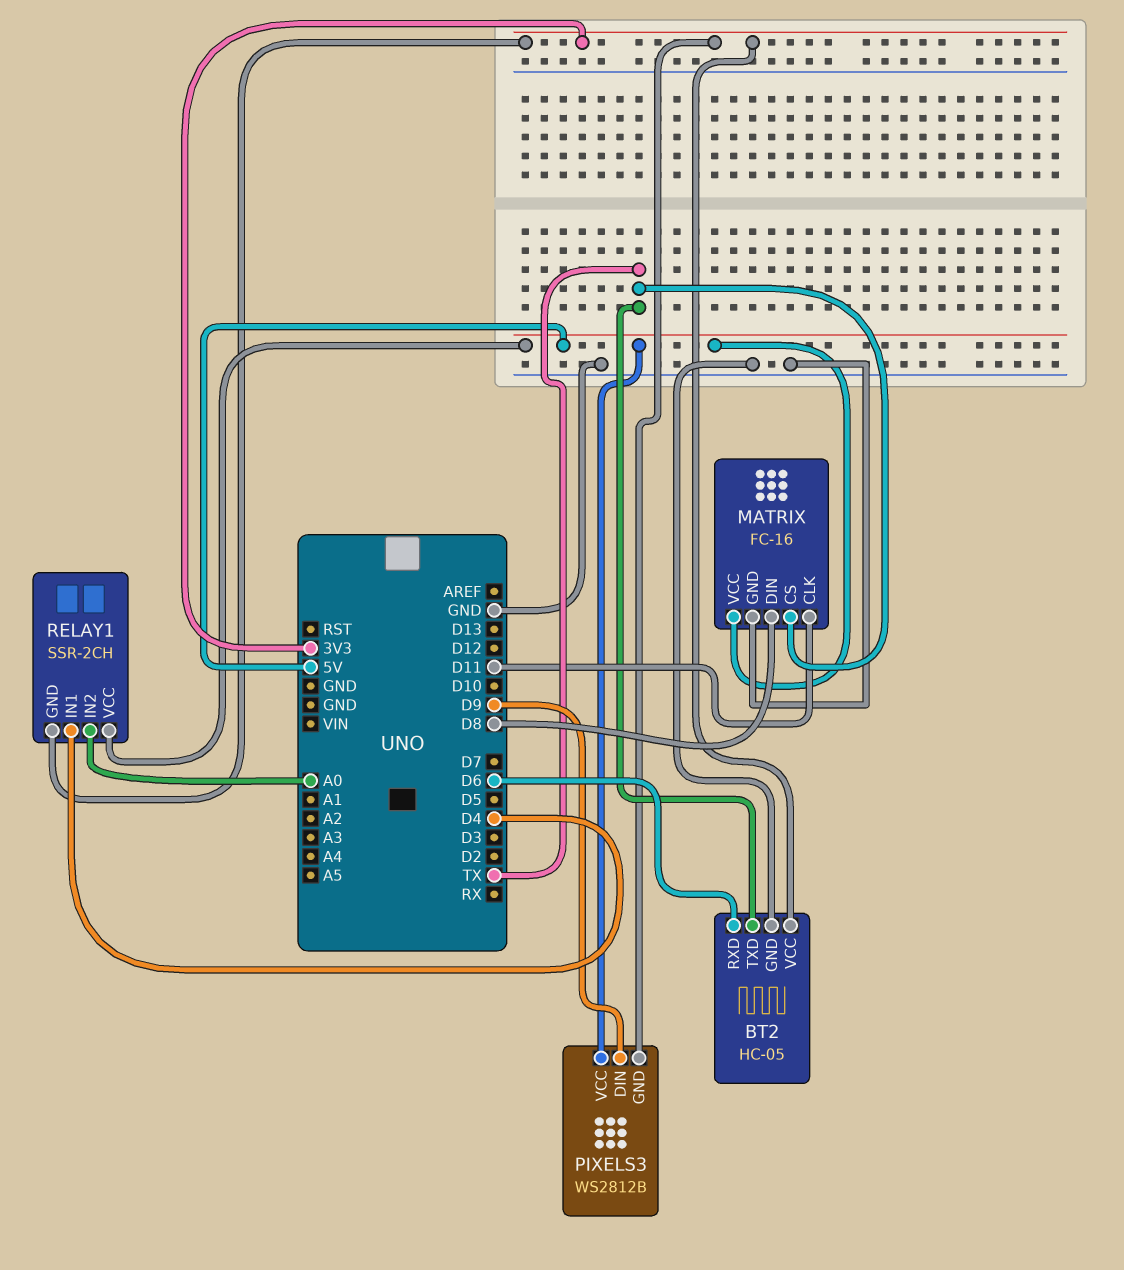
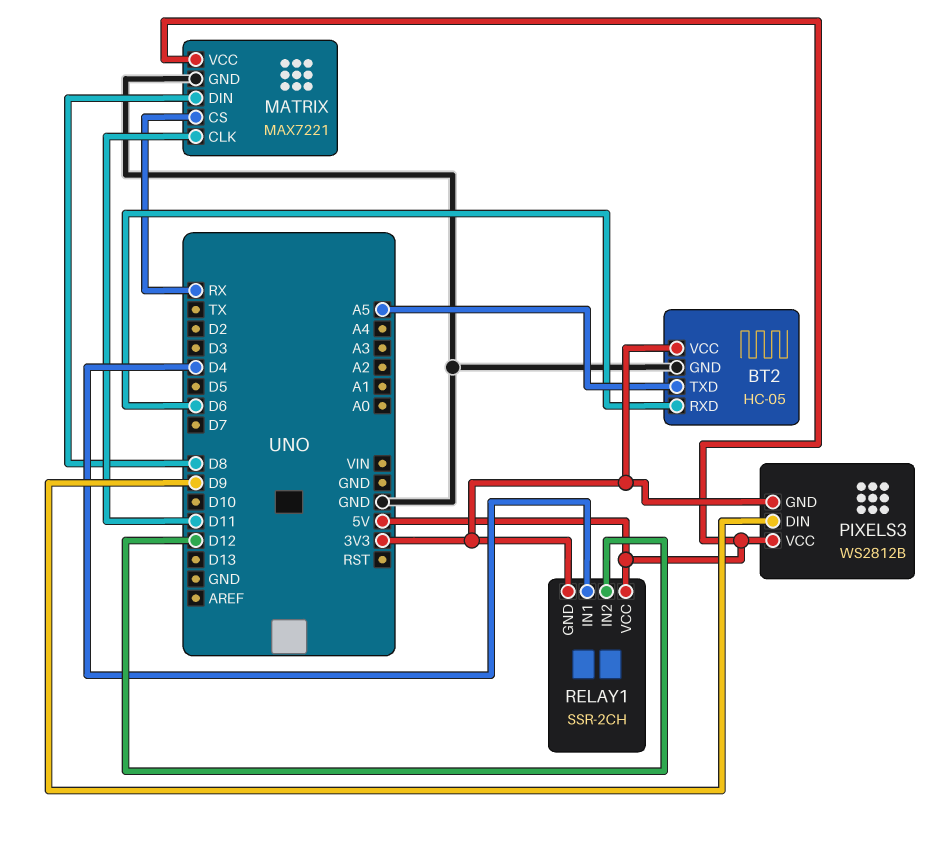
BT2 pin TXD: TX -> A5
MATRIX: FC-16 -> MAX7221
MATRIX pin CS: TX -> RX
RELAY1 pin IN2: A0 -> D12

